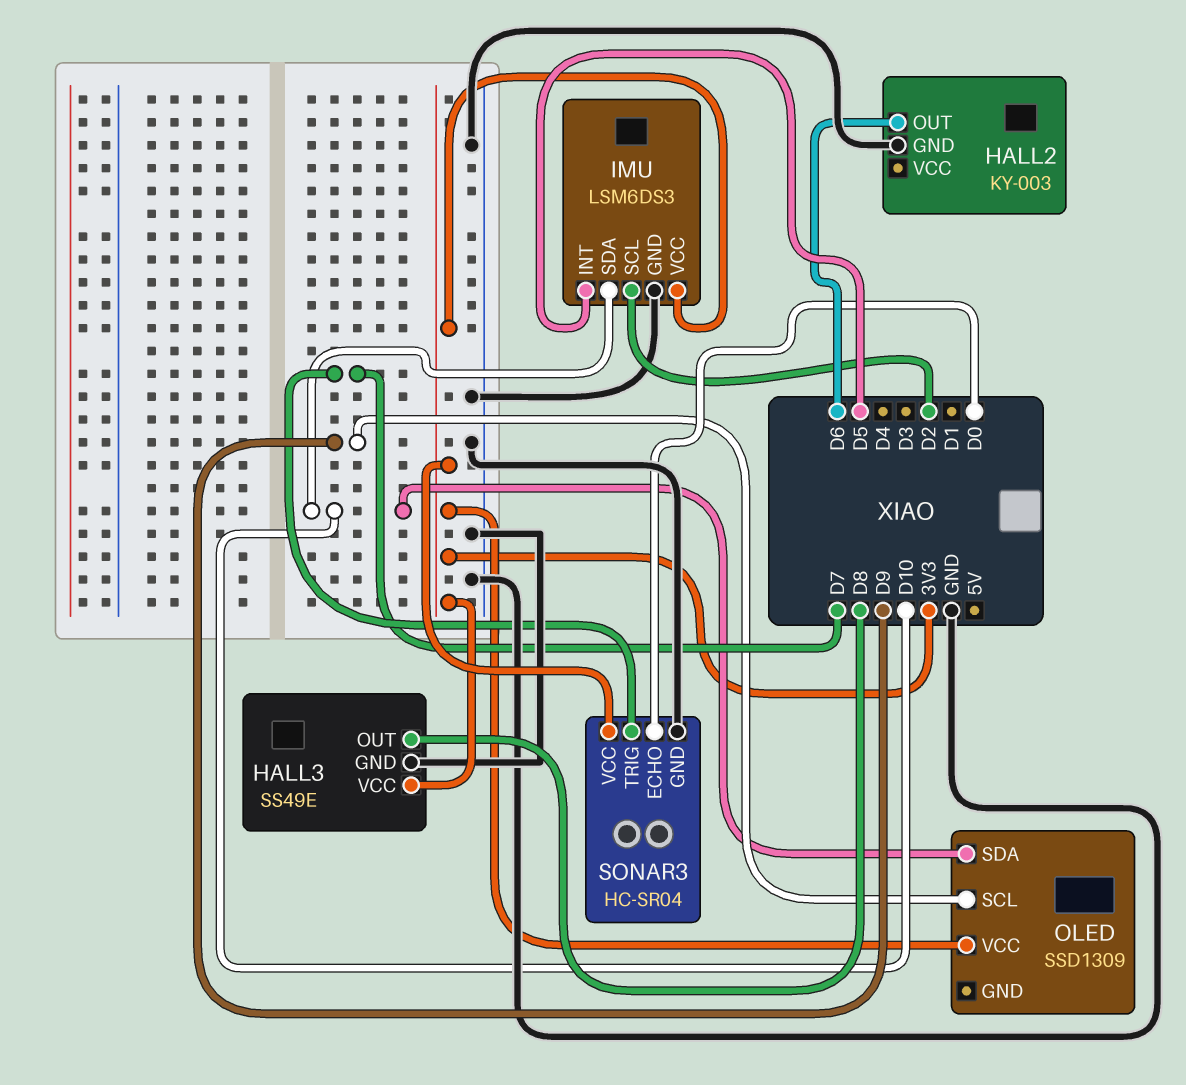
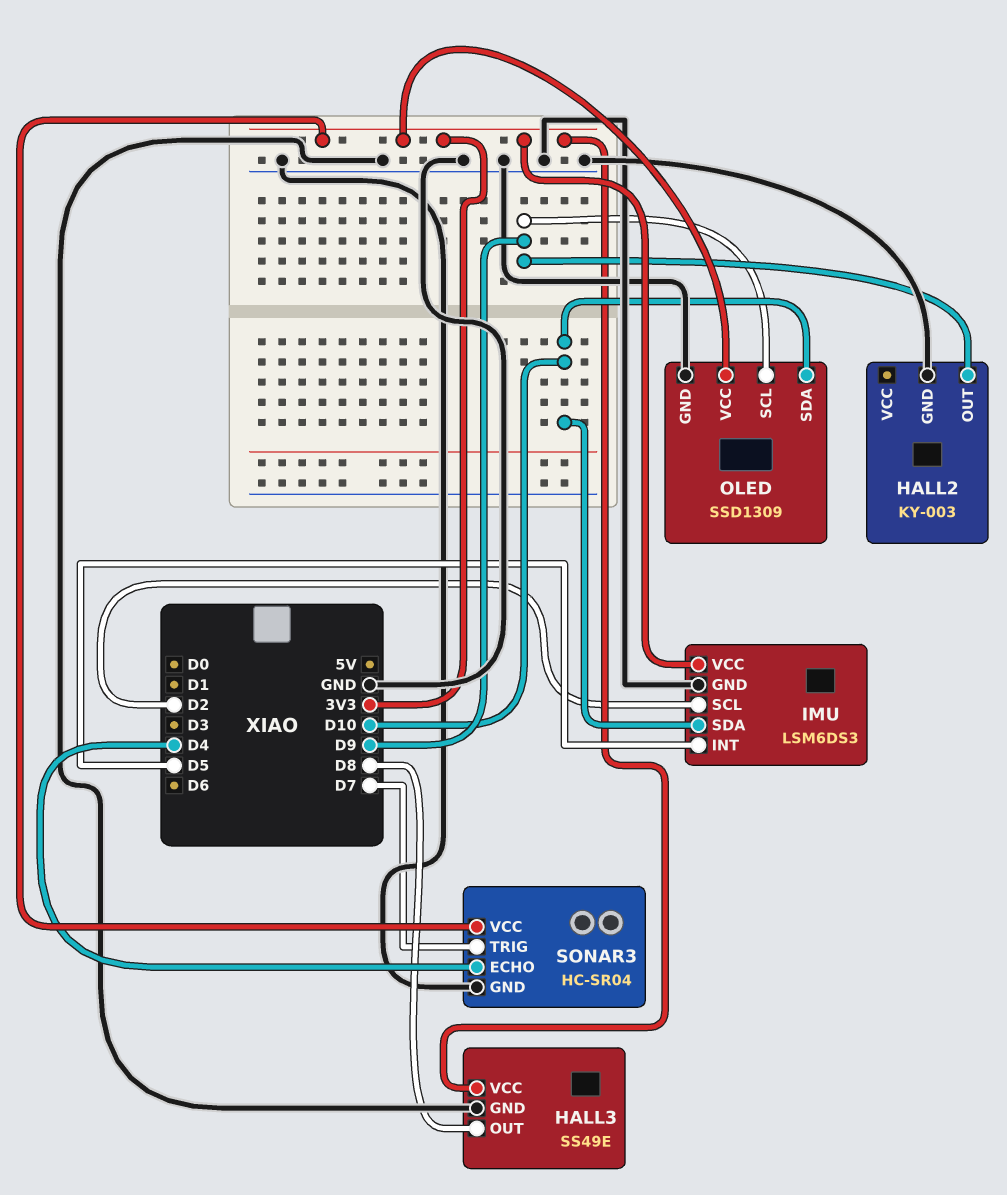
HALL2 pin OUT: D6 -> D9
OLED pin GND: none -> GND
SONAR3 pin ECHO: D0 -> D4

